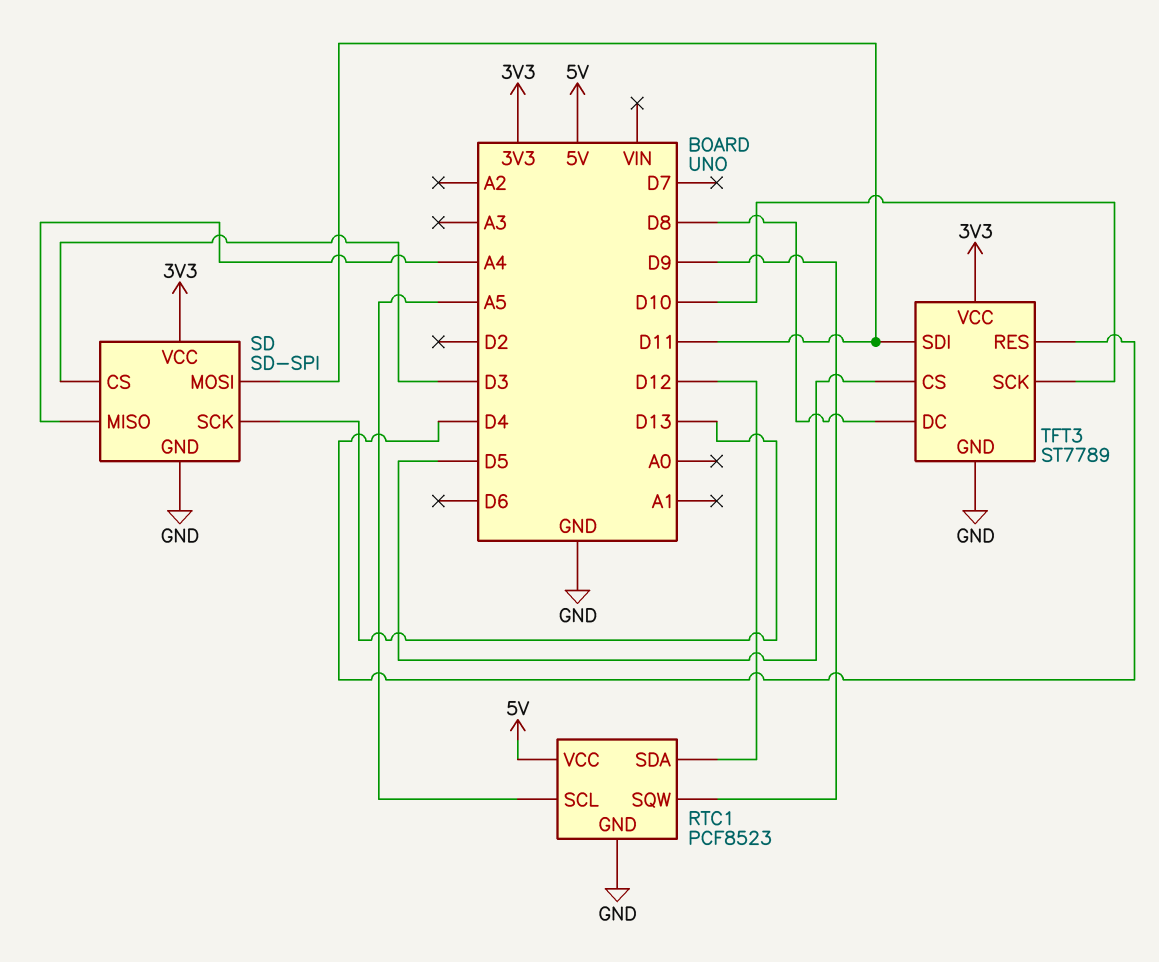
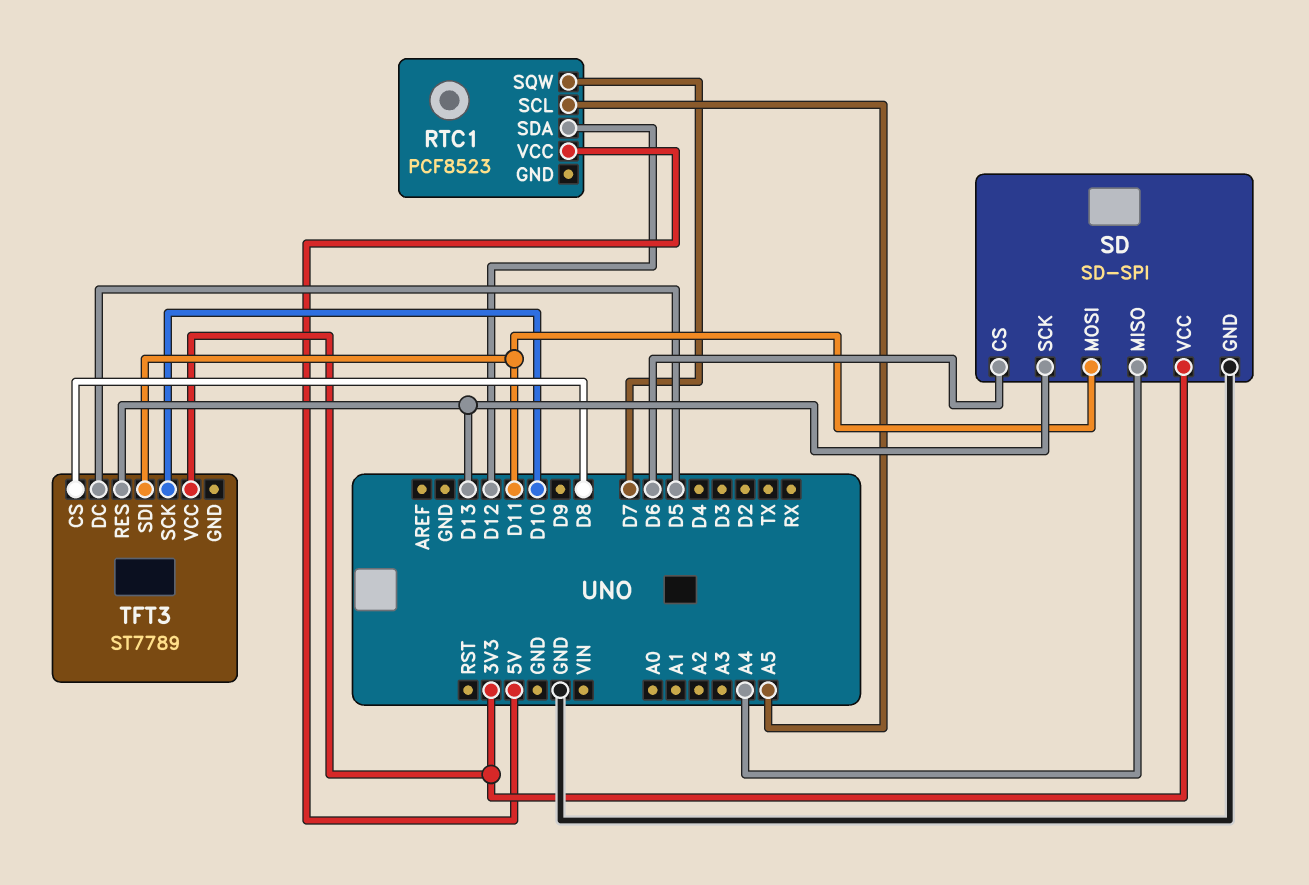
RTC1 pin GND: GND -> none
RTC1 pin SQW: D9 -> D7
SD pin CS: D3 -> D6
TFT3 pin CS: D5 -> D8
TFT3 pin DC: D8 -> D5
TFT3 pin GND: GND -> none
TFT3 pin RES: D4 -> D13

